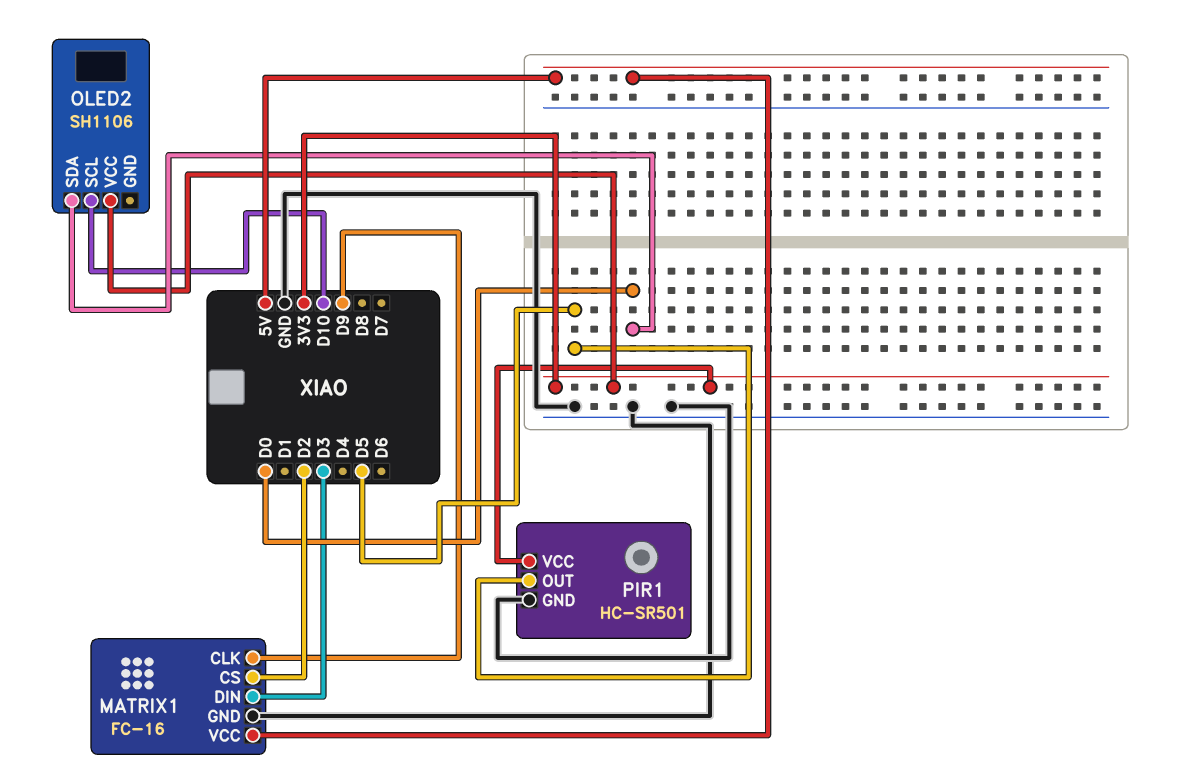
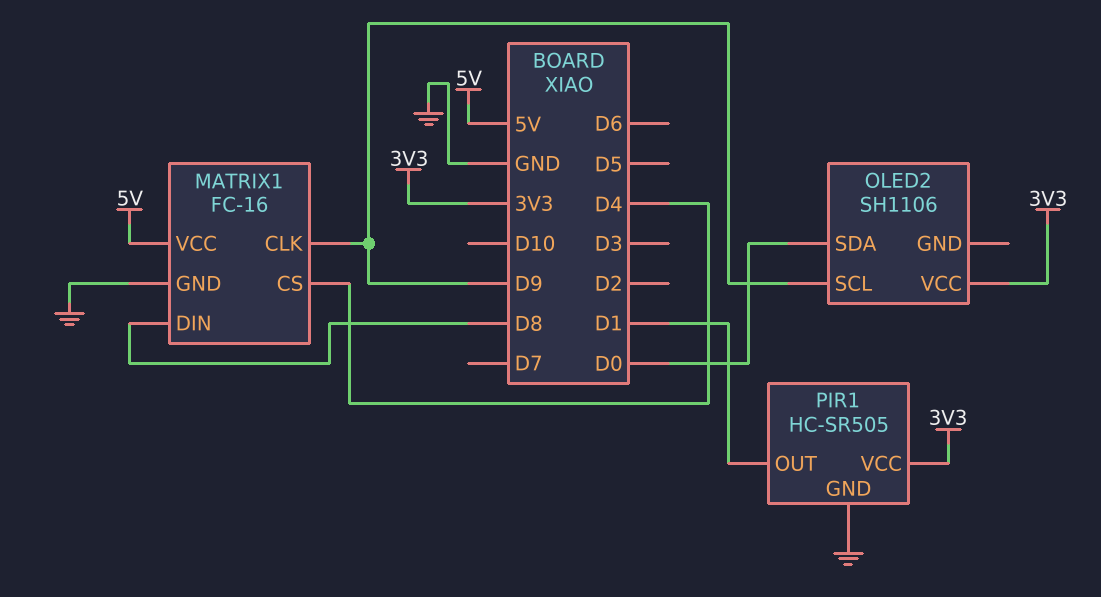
MATRIX1 pin CS: D2 -> D4
MATRIX1 pin DIN: D3 -> D8
OLED2 pin SCL: D10 -> D9
PIR1: HC-SR501 -> HC-SR505
PIR1 pin OUT: D5 -> D1

